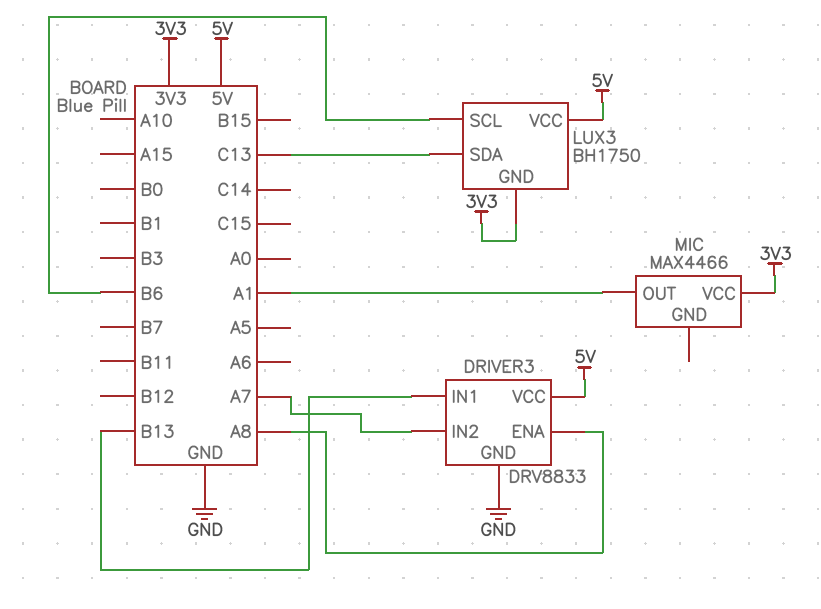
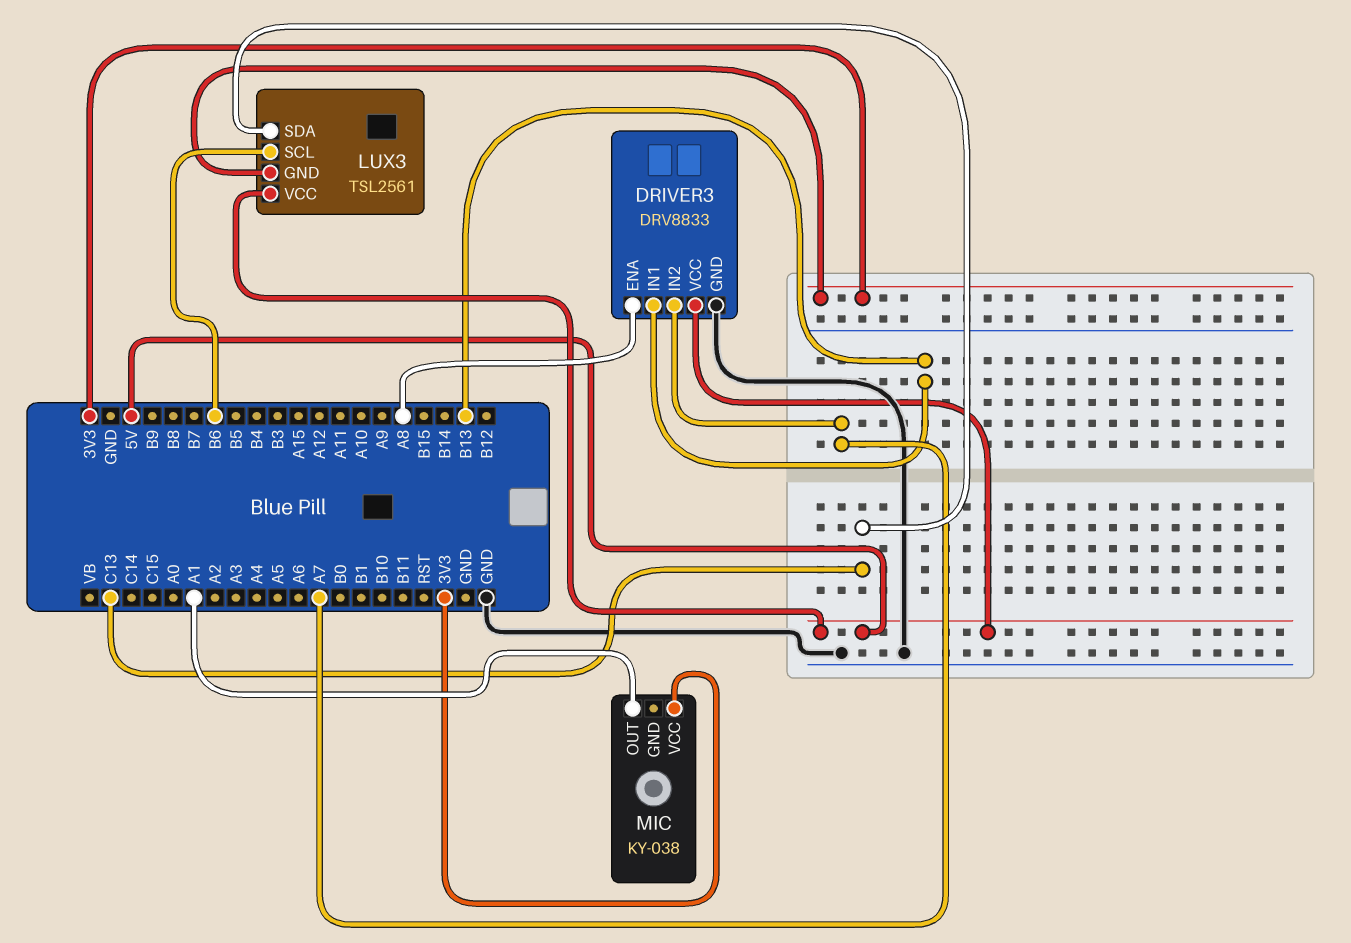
LUX3: BH1750 -> TSL2561
MIC: MAX4466 -> KY-038

